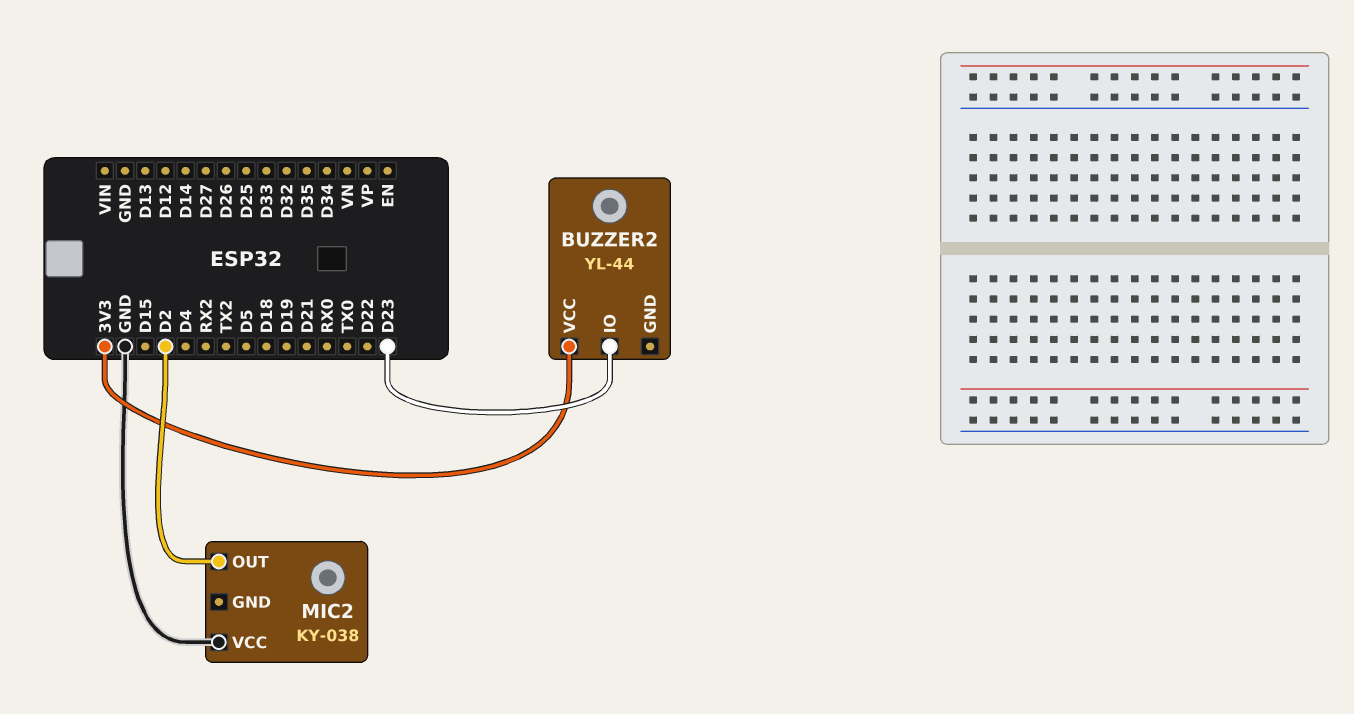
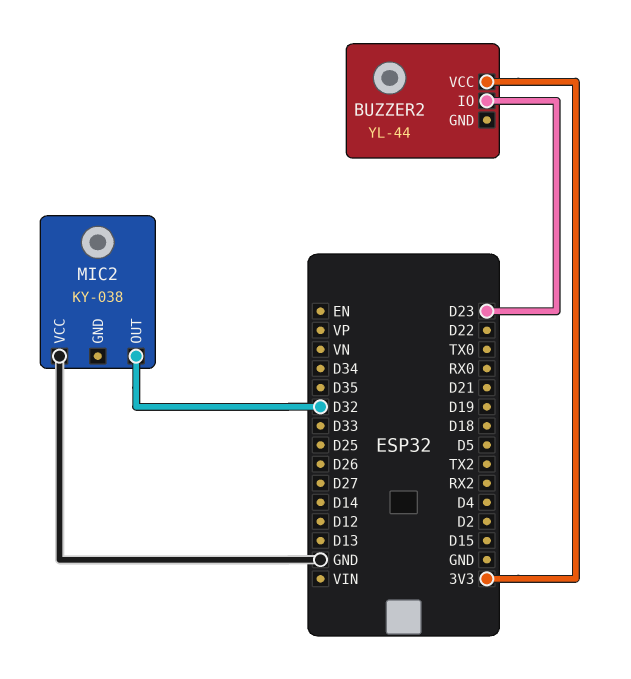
MIC2 pin OUT: D2 -> D32

